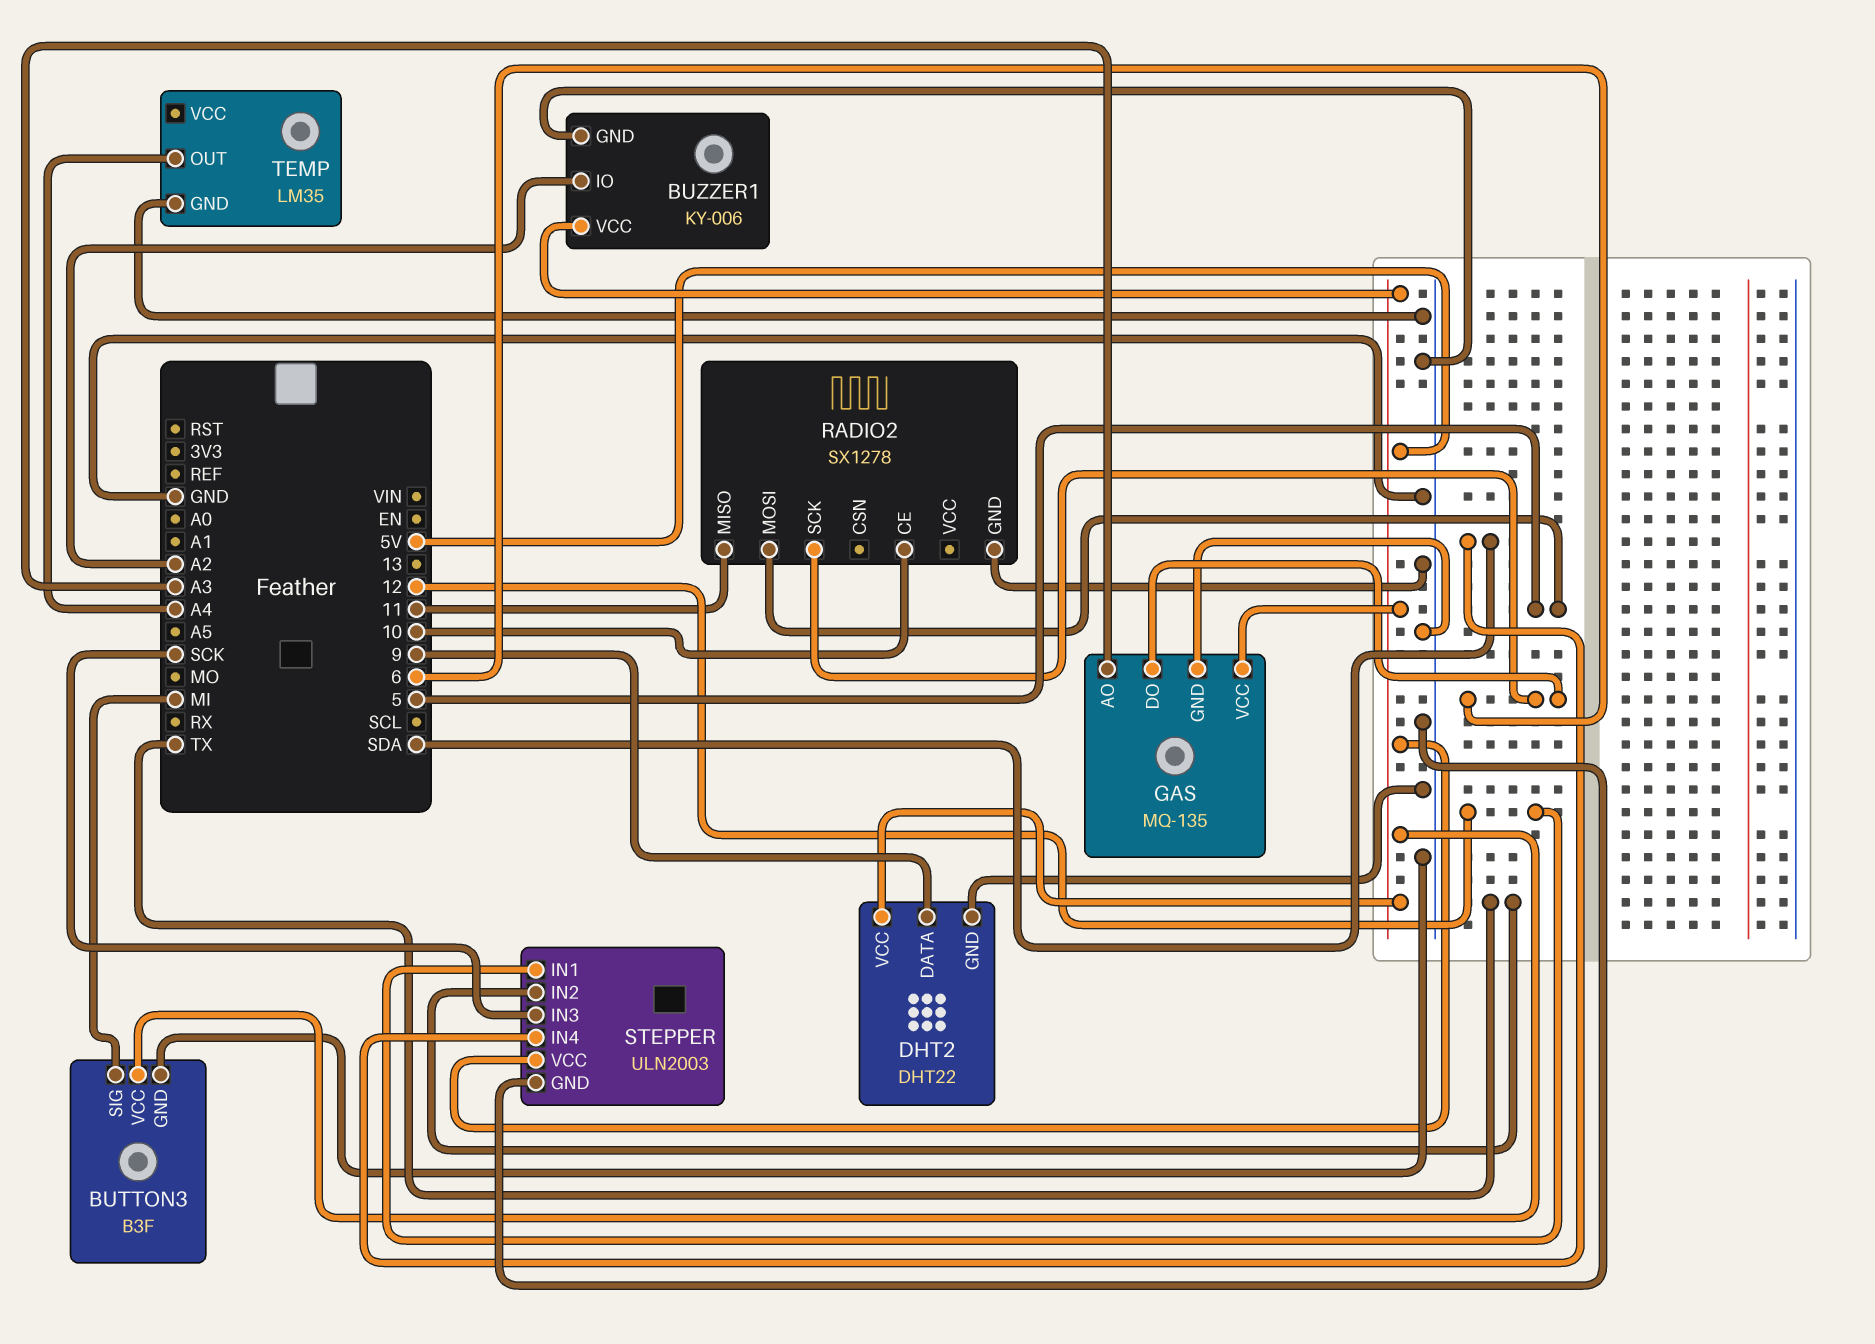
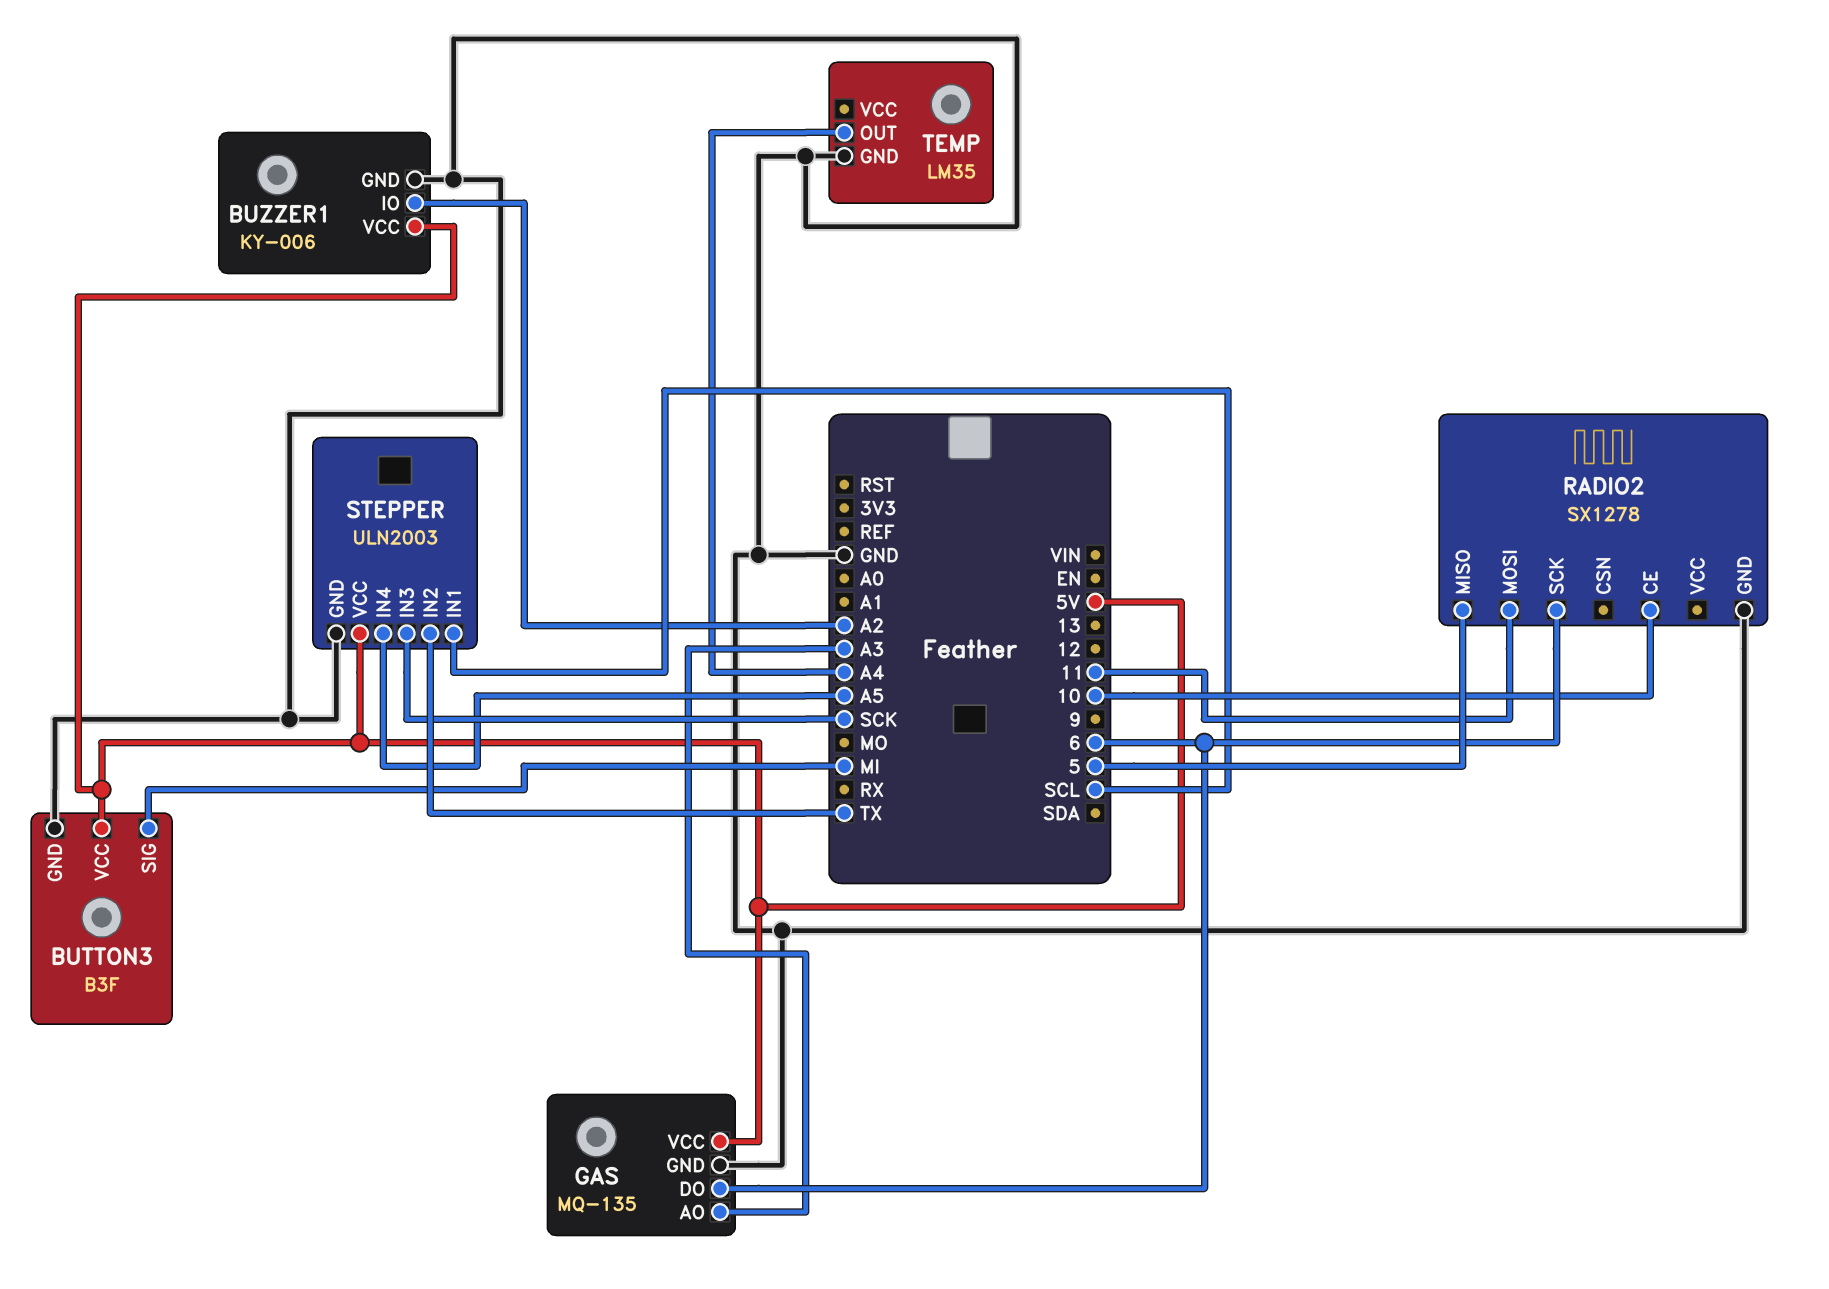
DHT2: DHT22 -> none
DHT2 pin DATA: 9 -> none
DHT2 pin GND: GND -> none
DHT2 pin VCC: 5V -> none
RADIO2 pin MISO: 11 -> 5
RADIO2 pin MOSI: 5 -> 11
STEPPER pin IN1: 12 -> SCL
STEPPER pin IN4: SDA -> A5

